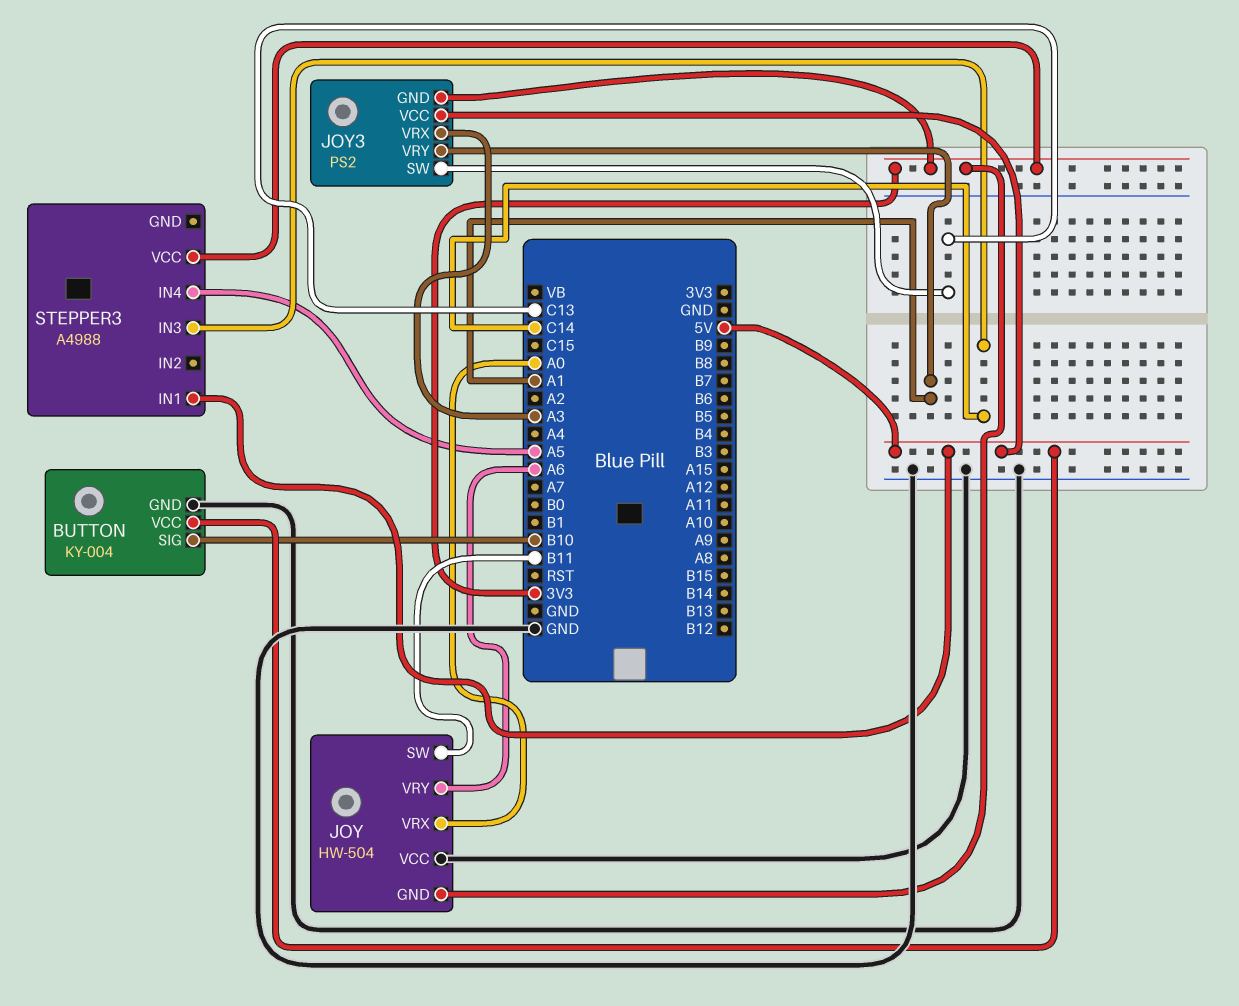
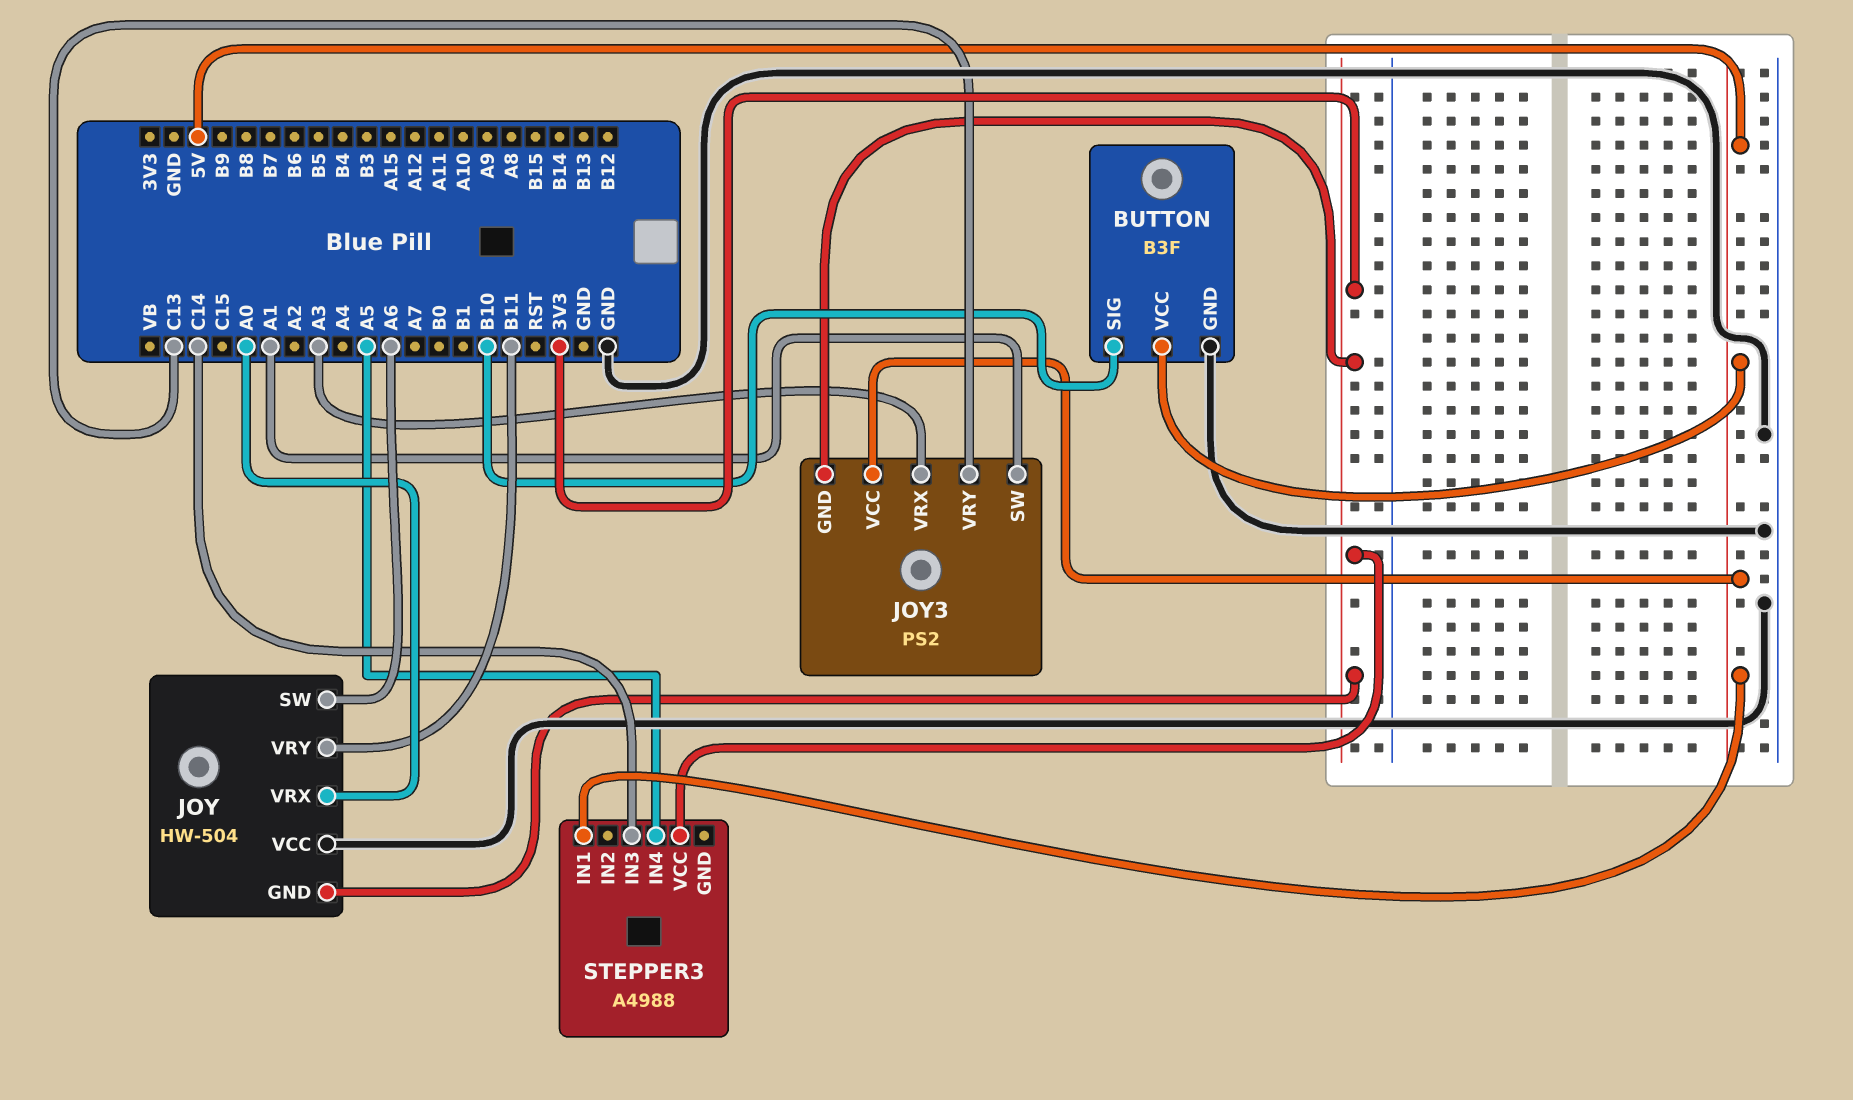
BUTTON: KY-004 -> B3F
JOY pin SW: B11 -> A6
JOY pin VRY: A6 -> B11
JOY3 pin SW: C13 -> A1
JOY3 pin VRY: A1 -> C13

